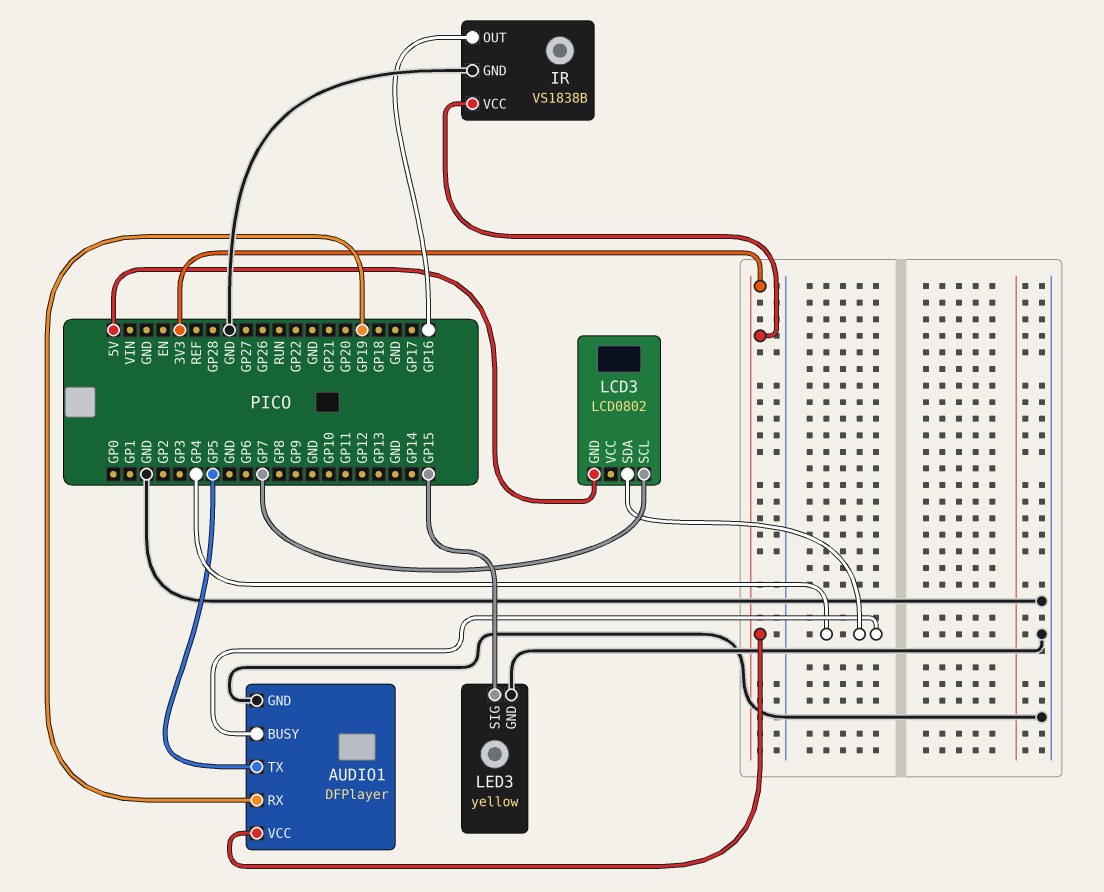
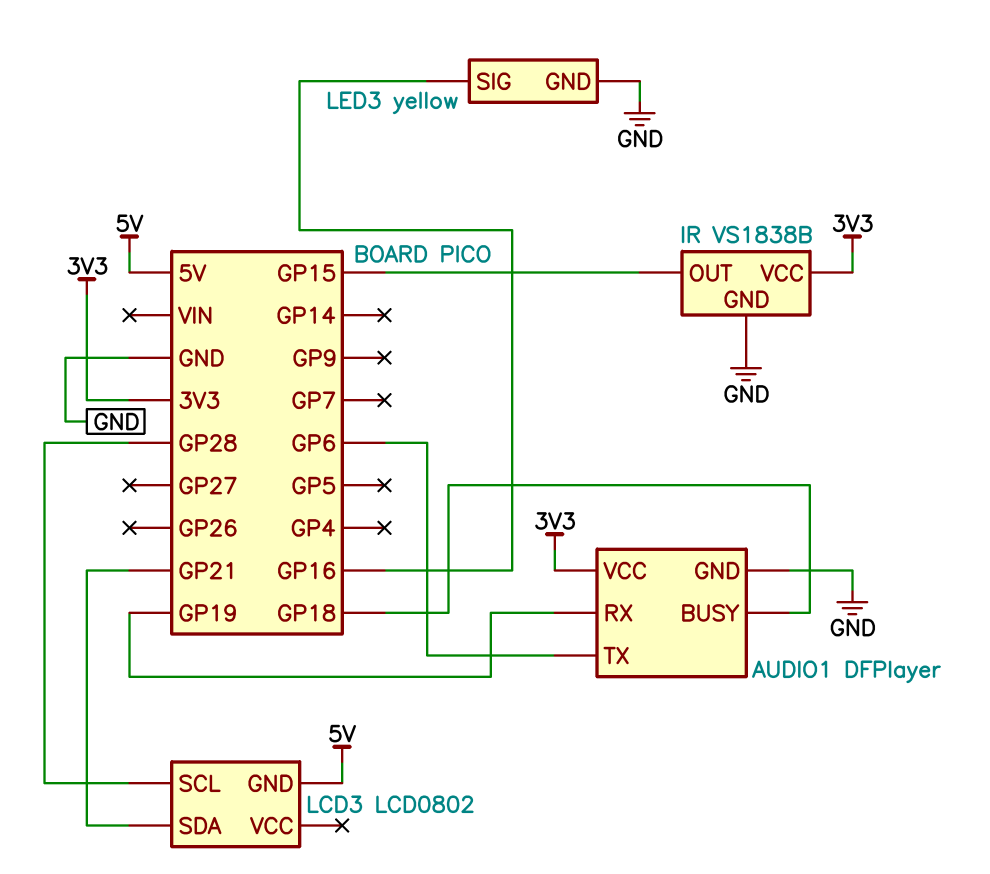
AUDIO1 pin BUSY: GP4 -> GP18
AUDIO1 pin TX: GP5 -> GP6
IR pin OUT: GP16 -> GP15
LCD3 pin SCL: GP7 -> GP28
LCD3 pin SDA: GP4 -> GP21
LED3 pin SIG: GP15 -> GP16

